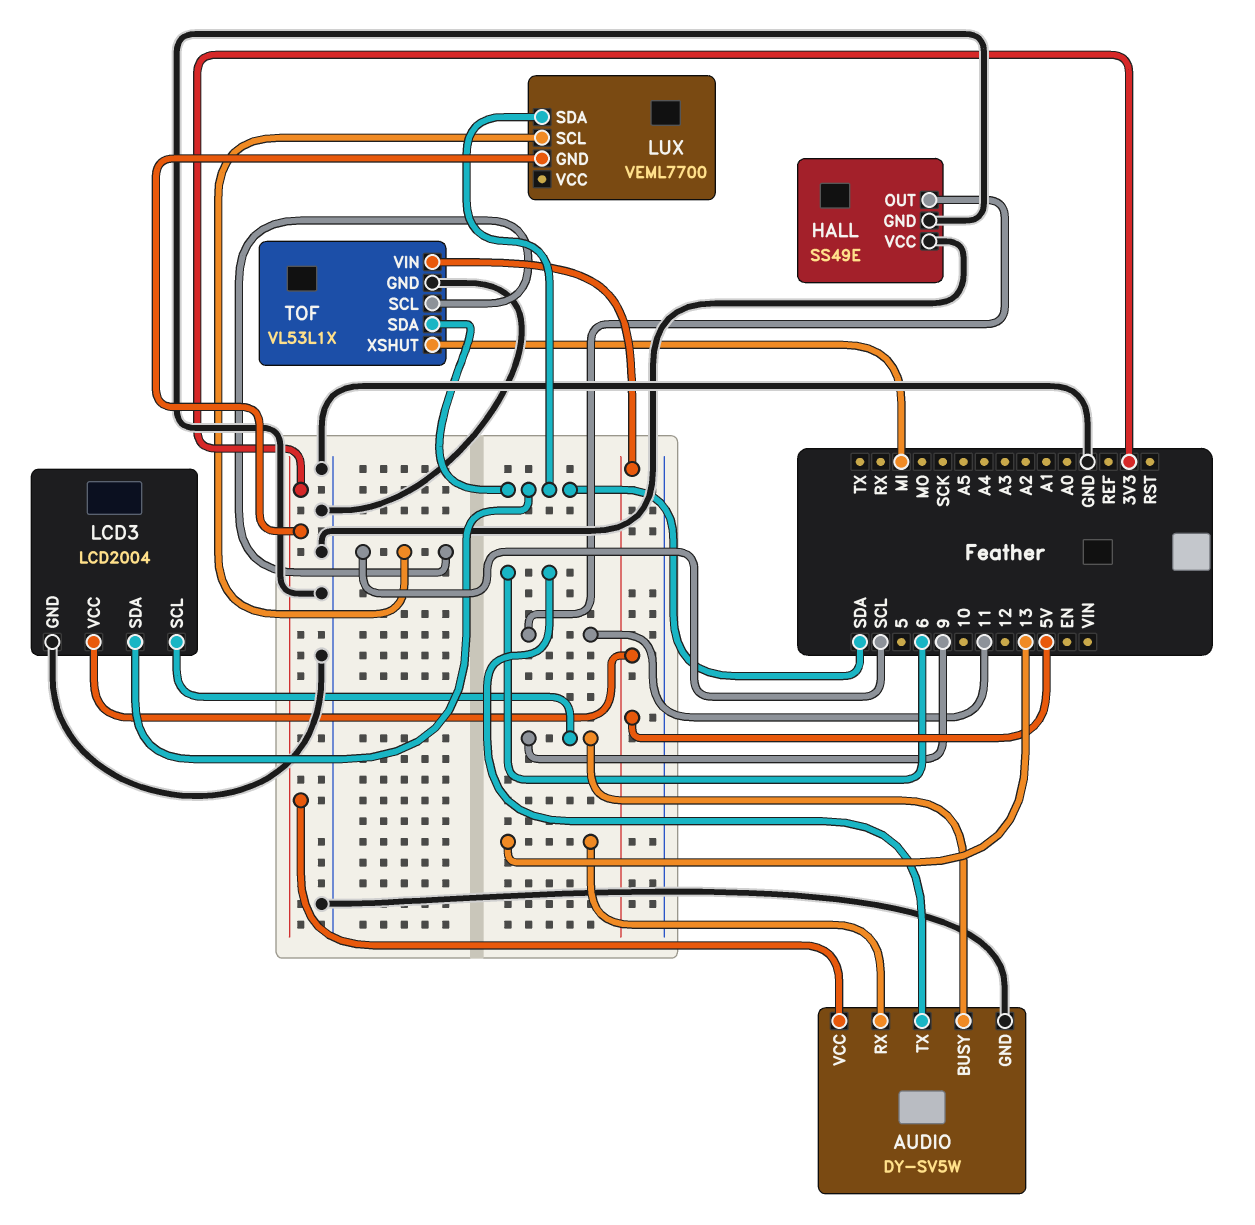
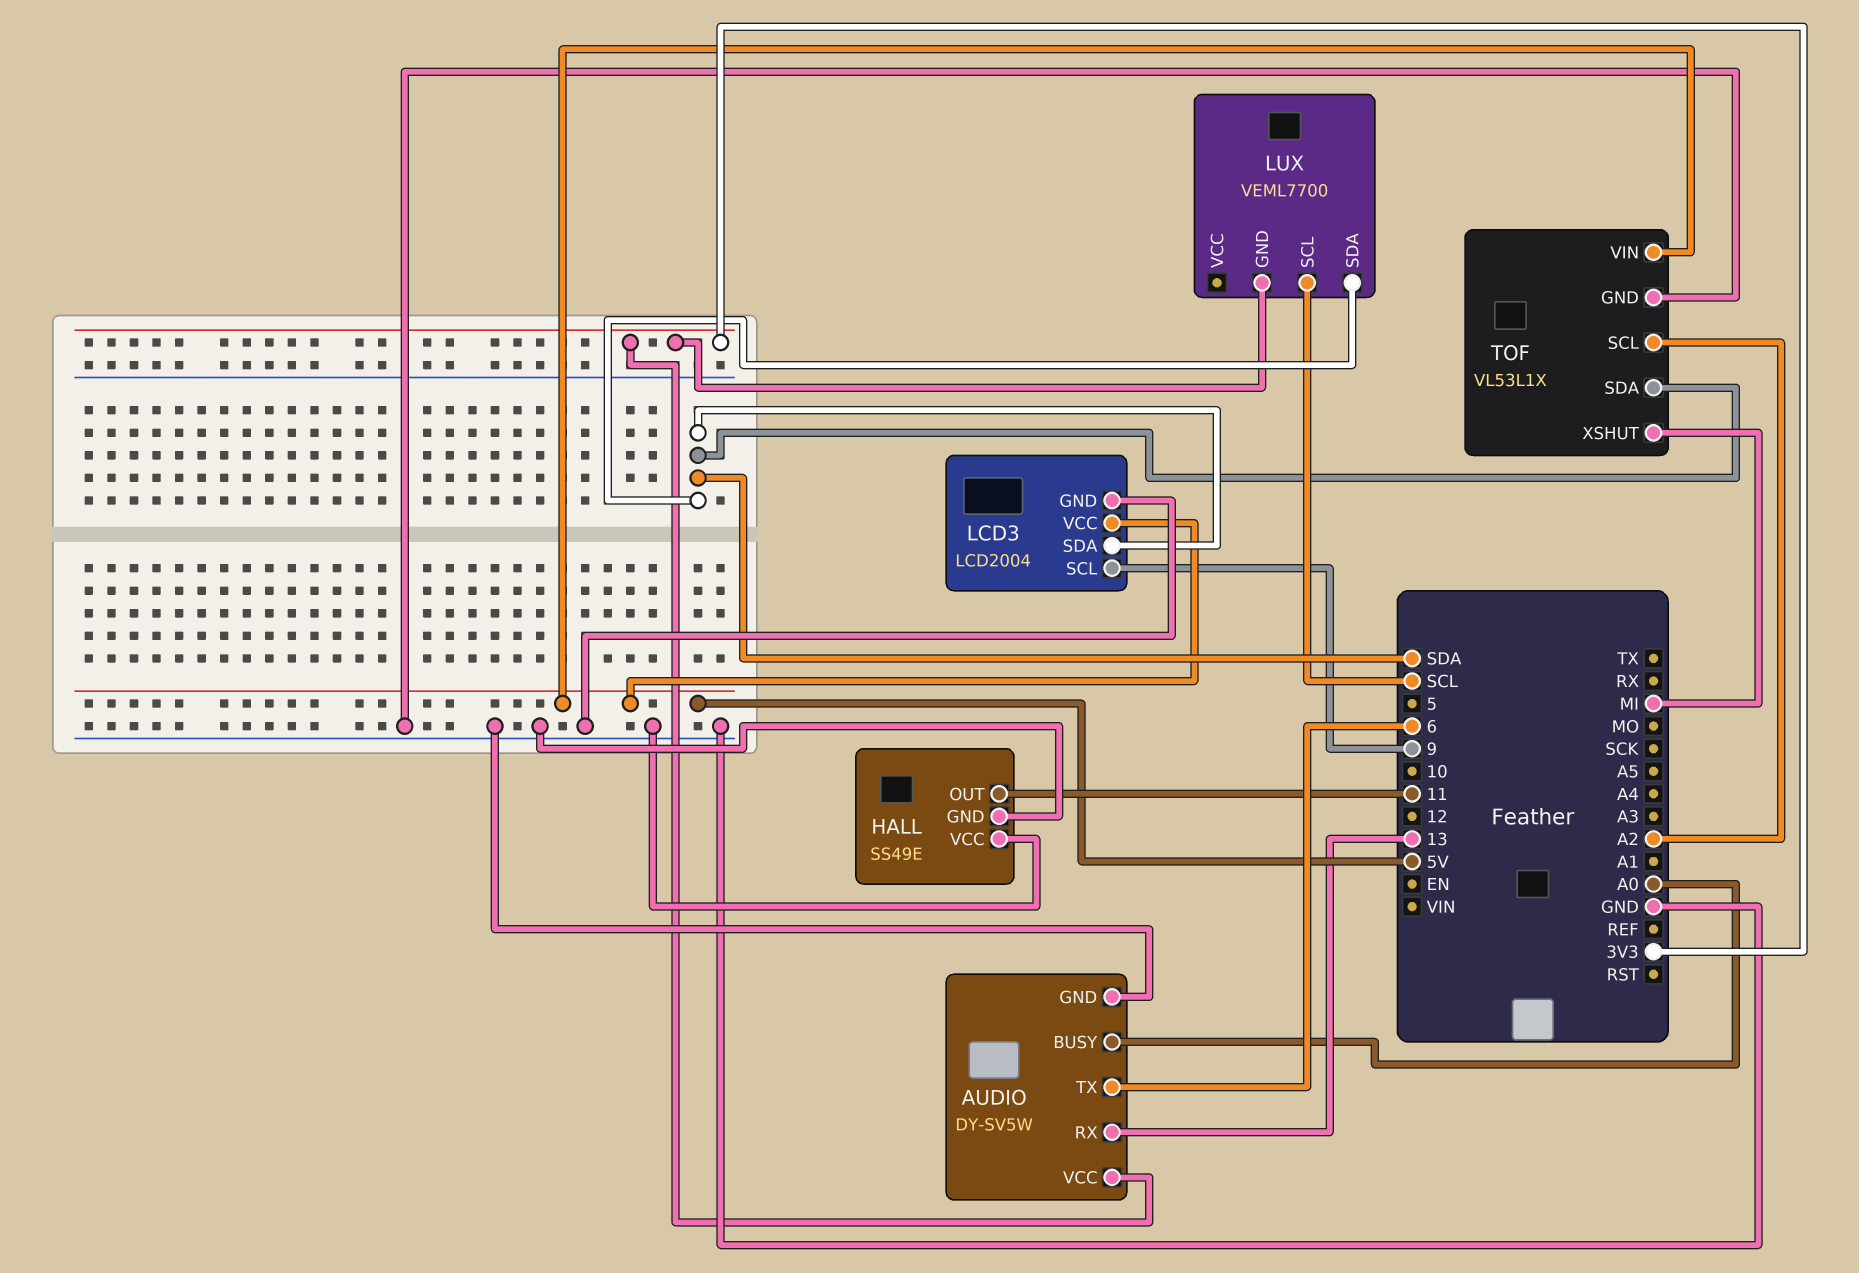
AUDIO pin BUSY: 9 -> A0
TOF pin SCL: SCL -> A2

